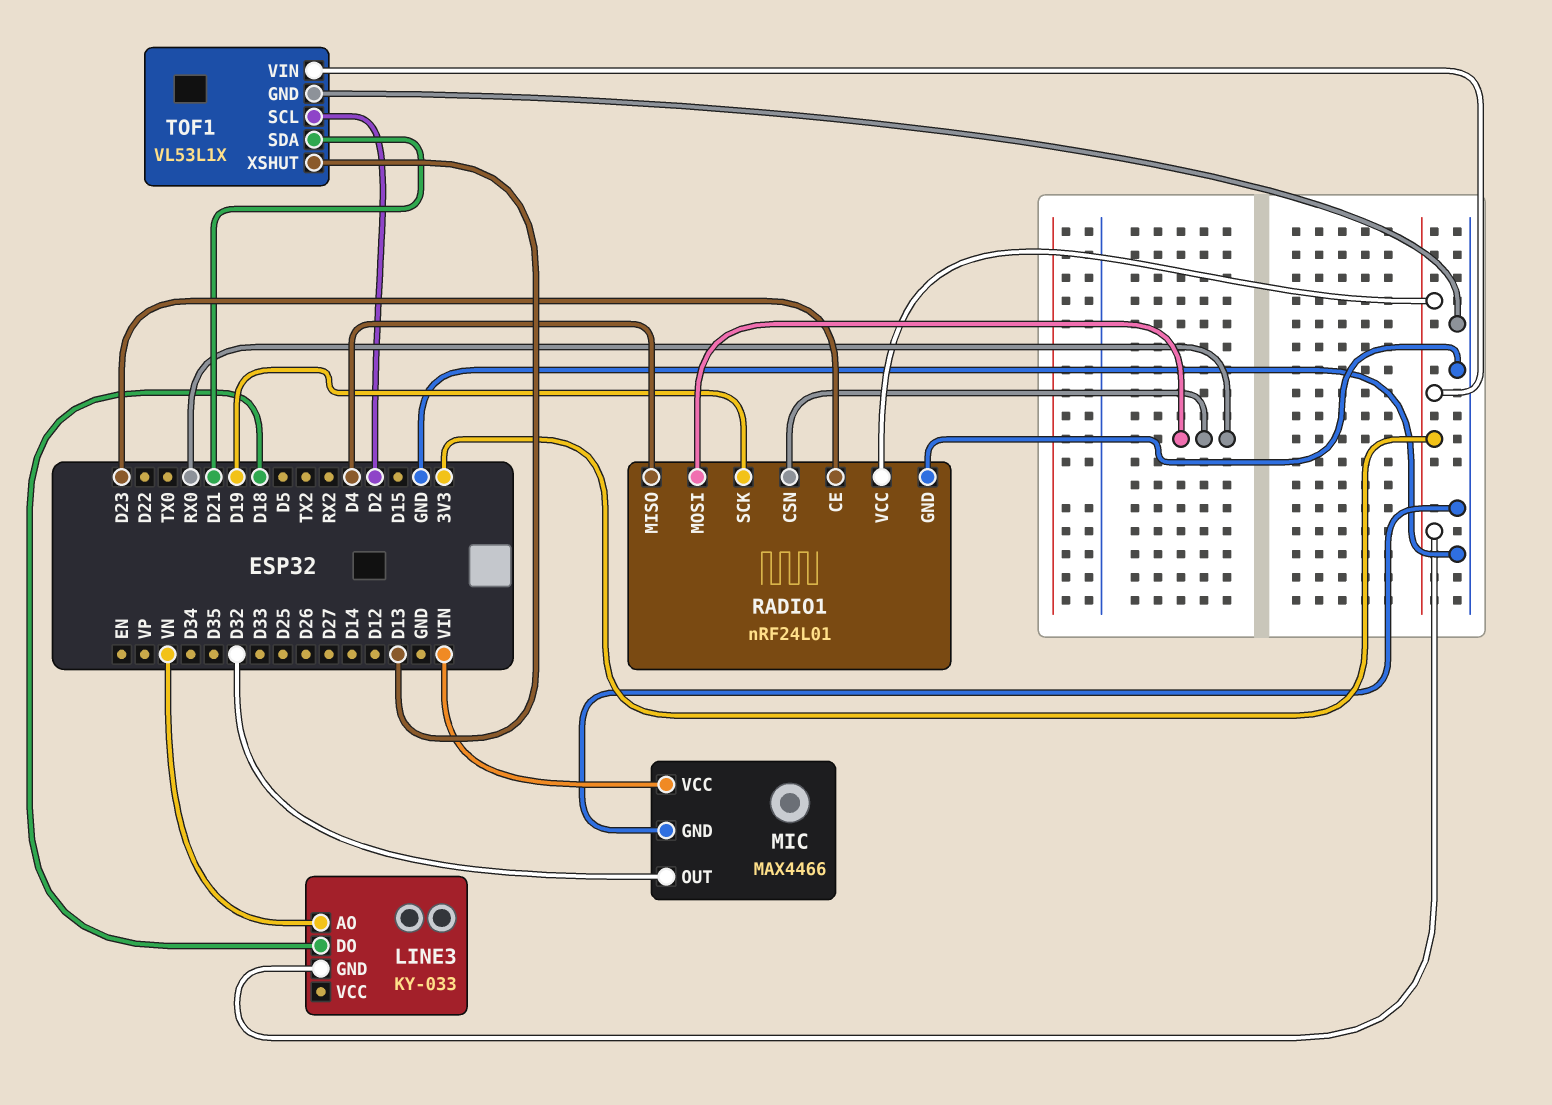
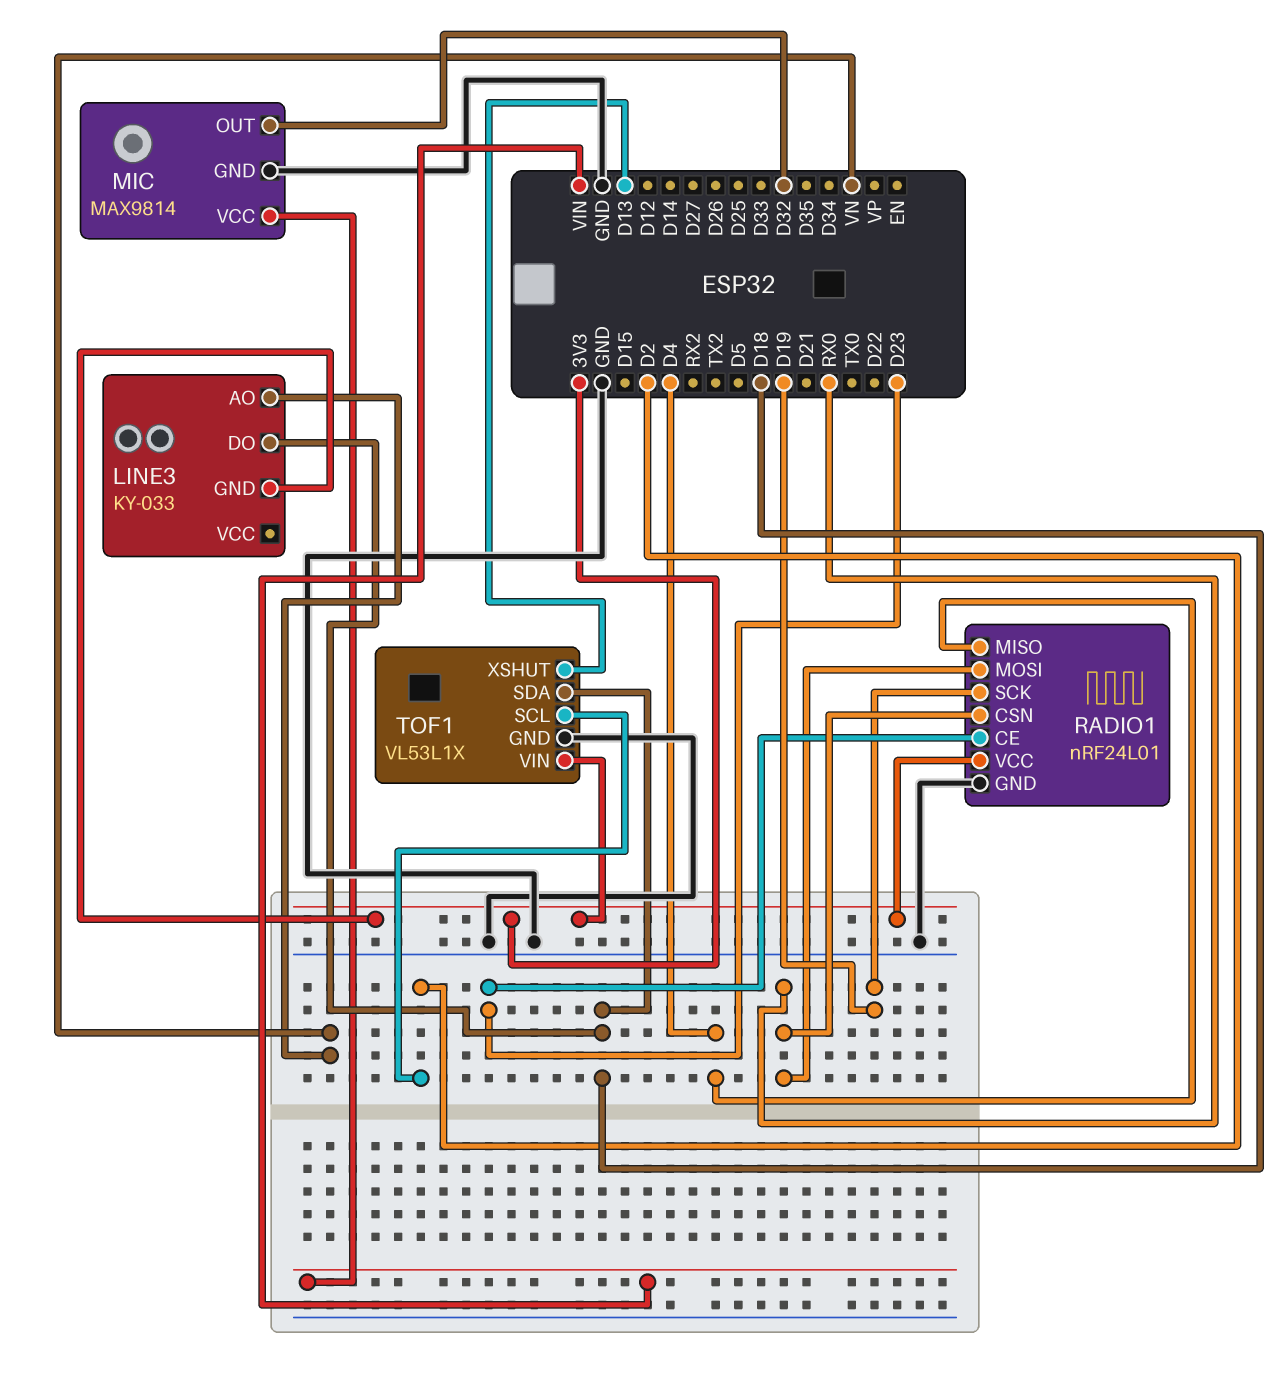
MIC: MAX4466 -> MAX9814
TOF1 pin SDA: D21 -> D18

